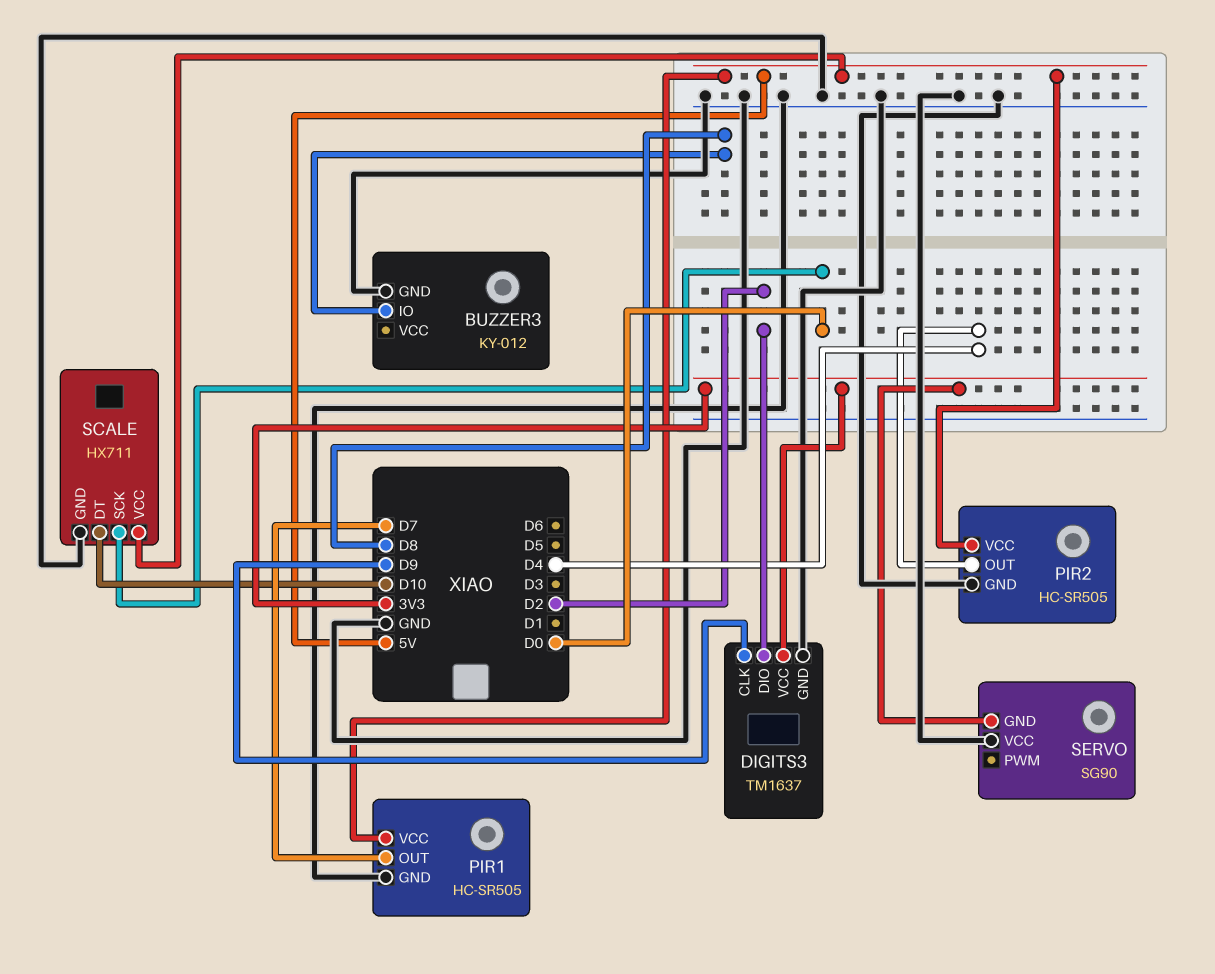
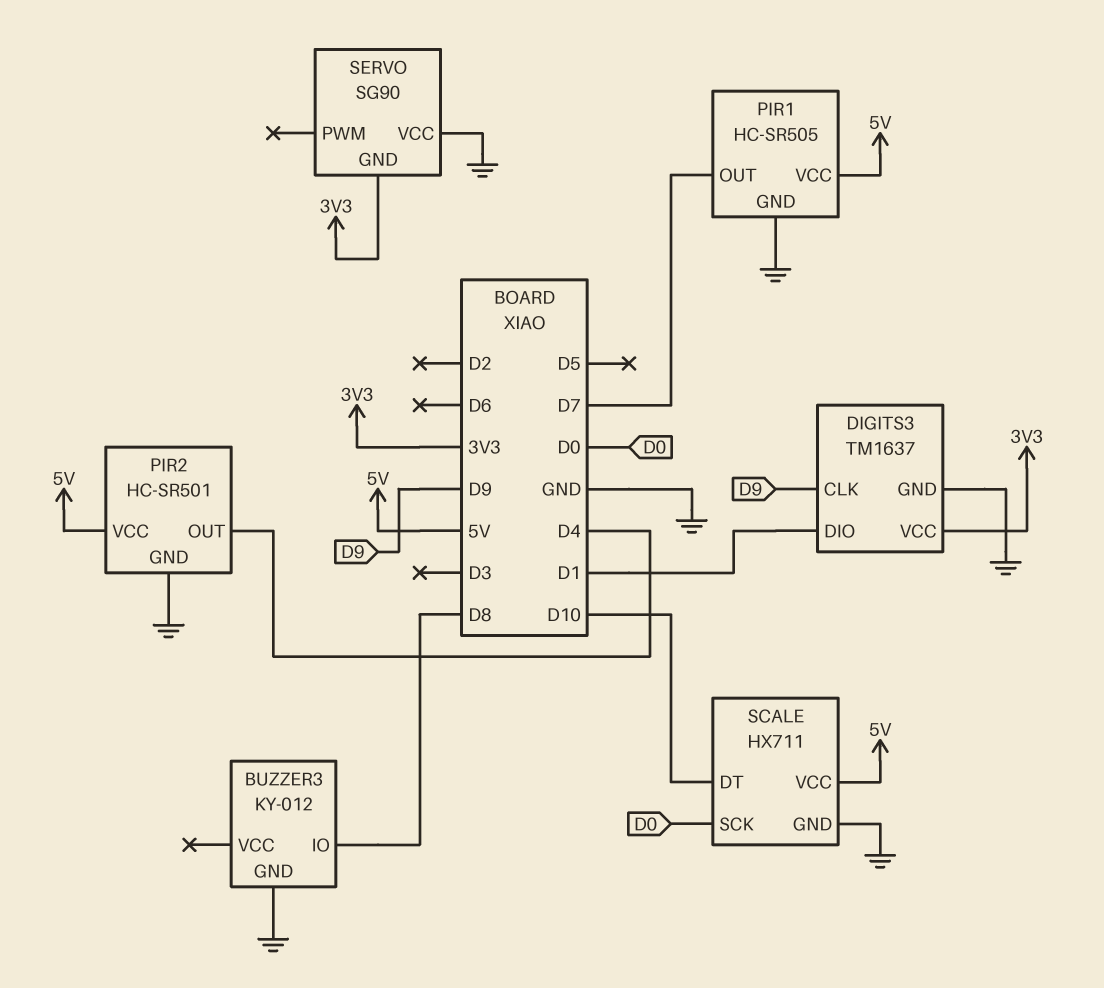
DIGITS3 pin DIO: D2 -> D1
PIR2: HC-SR505 -> HC-SR501

